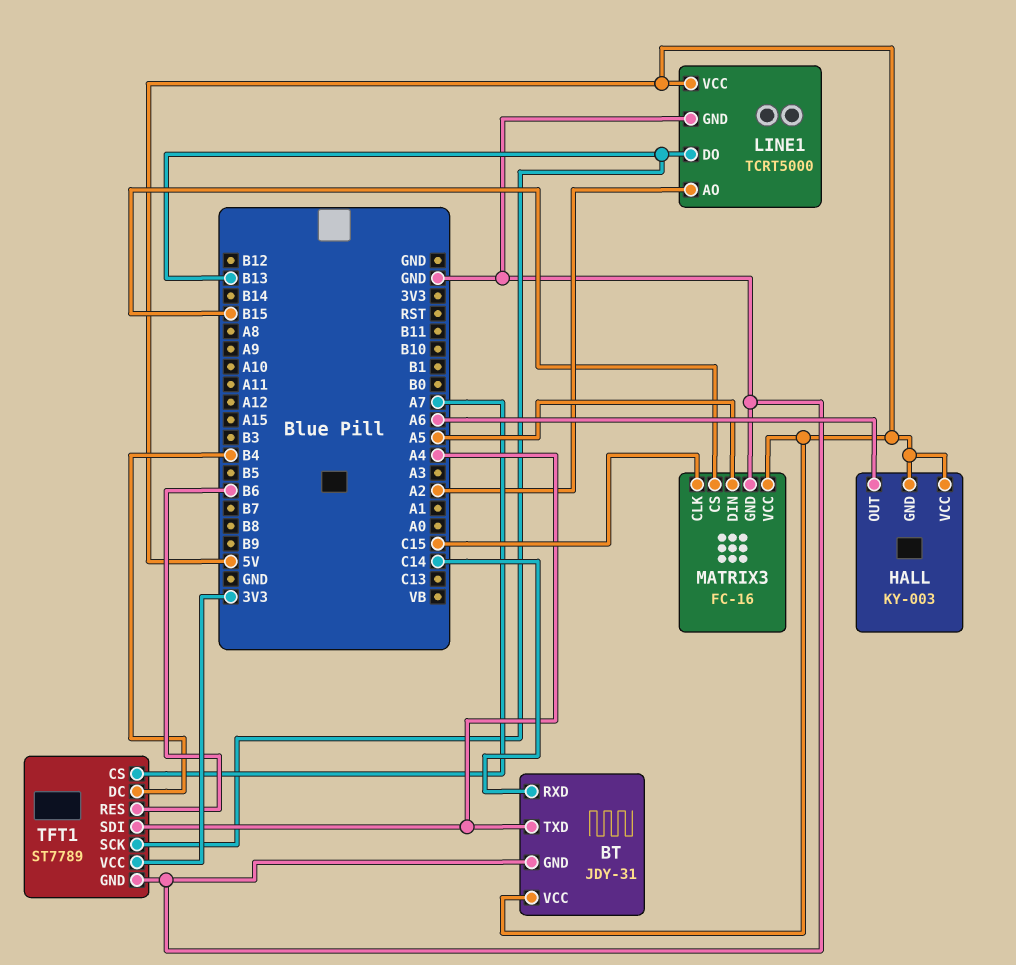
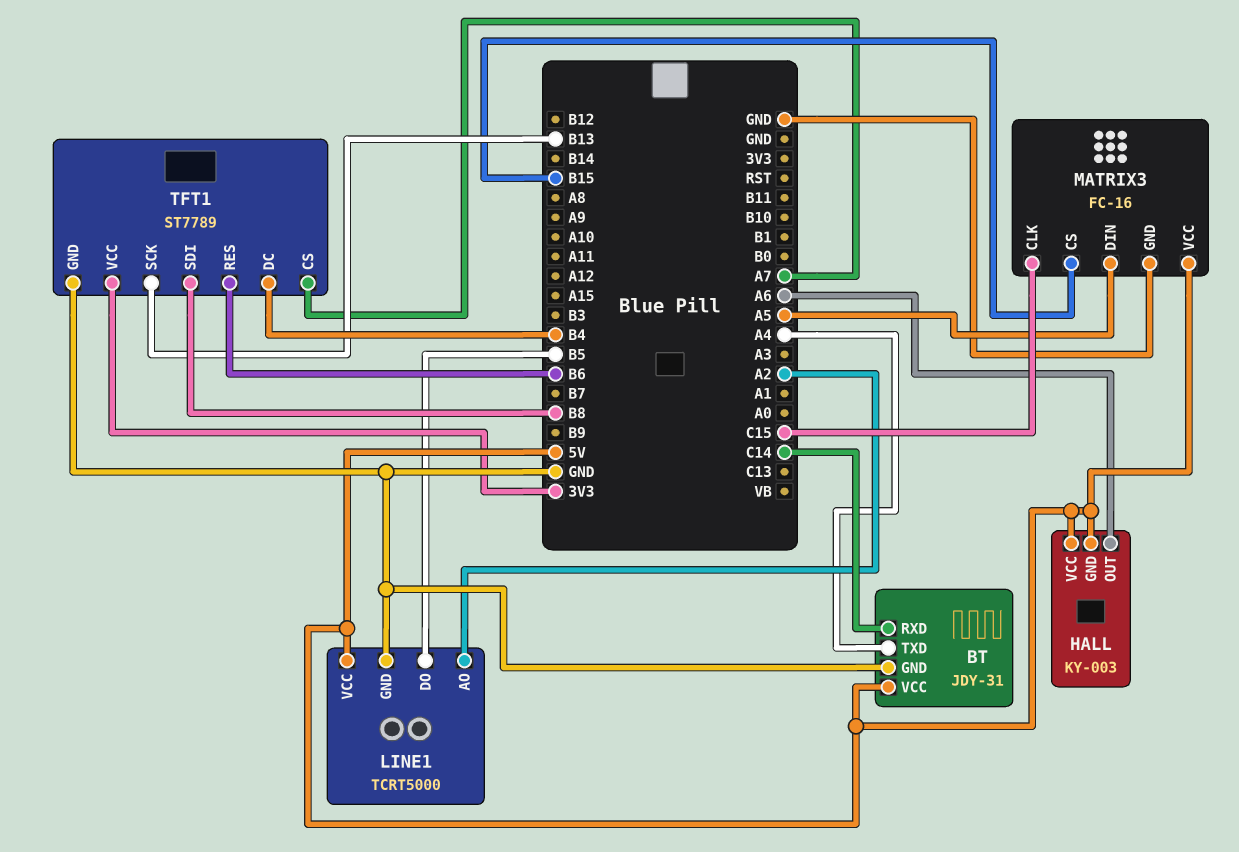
LINE1 pin DO: B13 -> B5
TFT1 pin SDI: A4 -> B8

